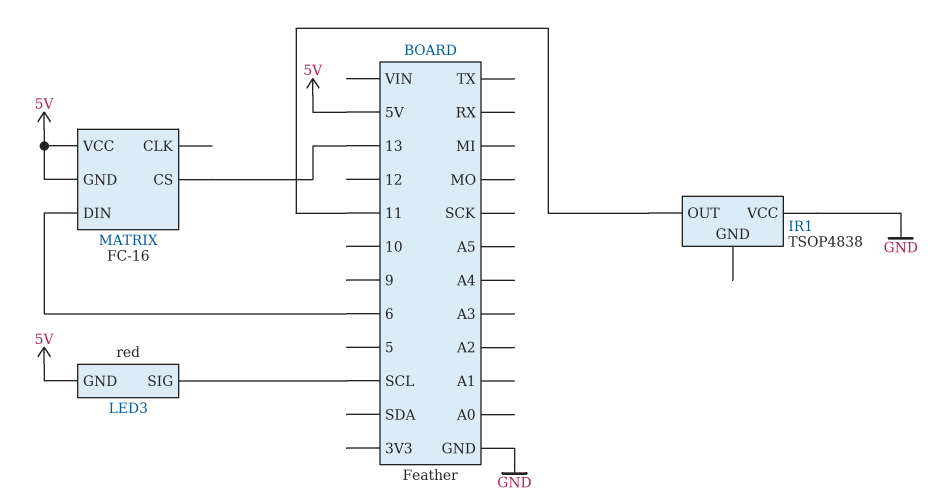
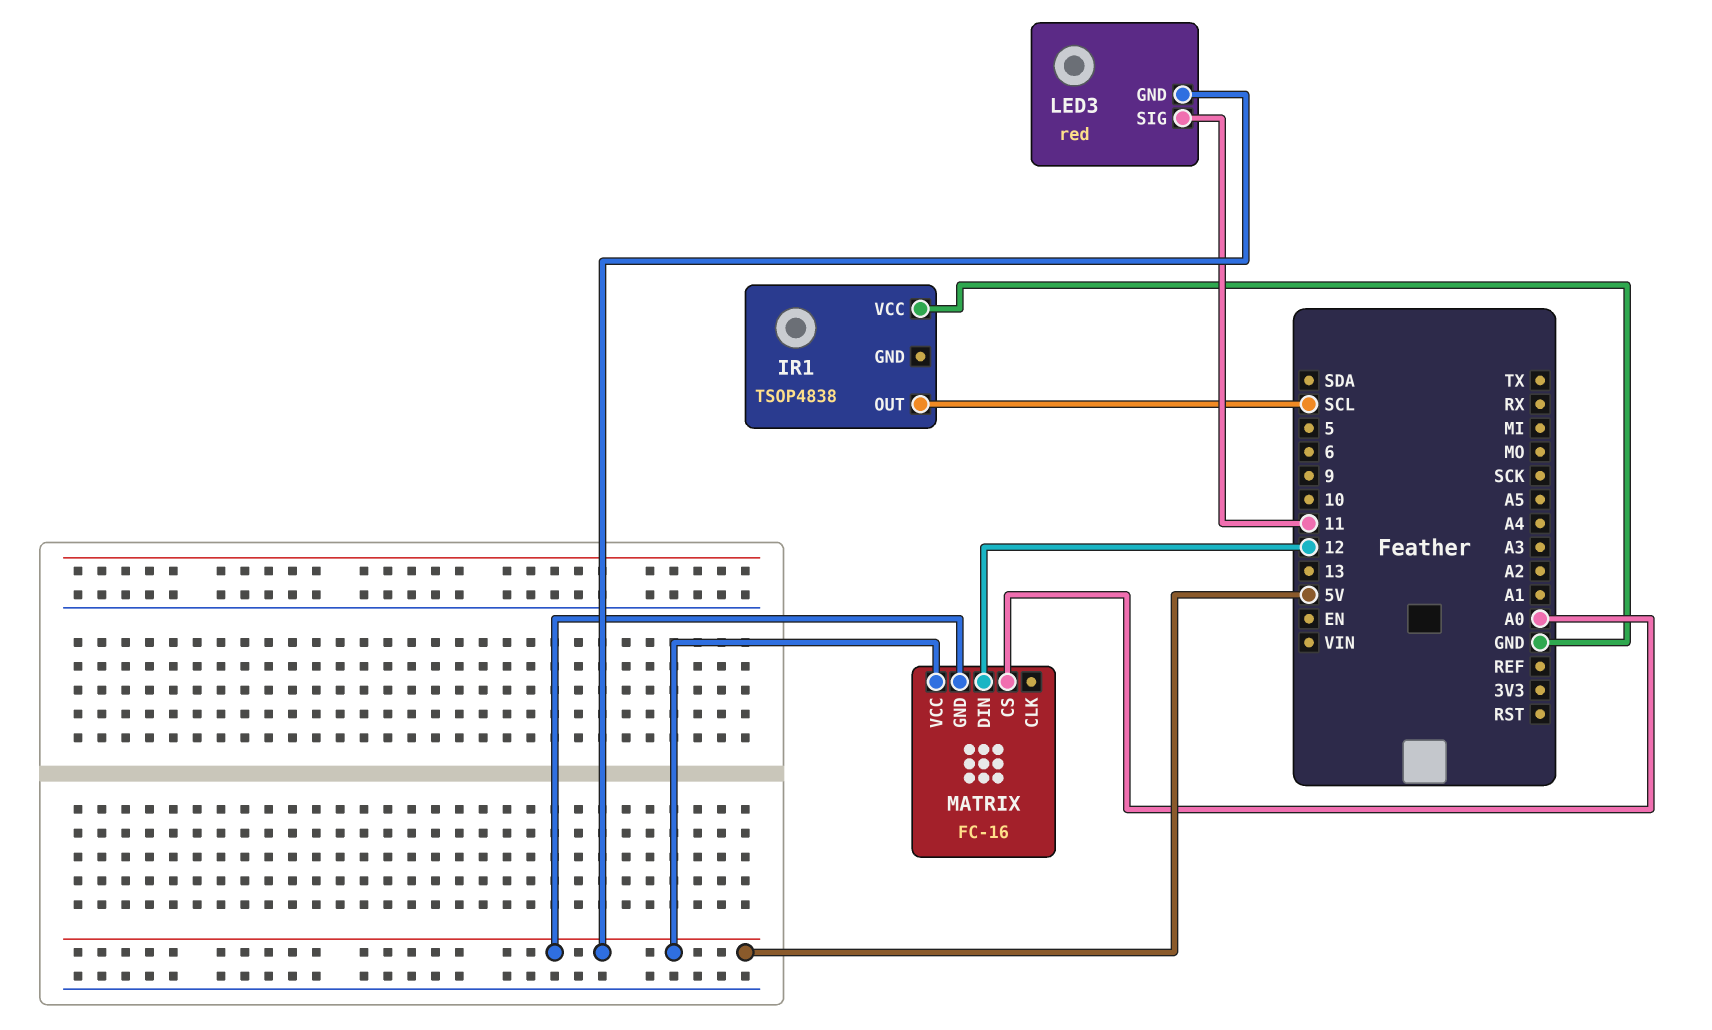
IR1 pin OUT: 11 -> SCL
LED3 pin SIG: SCL -> 11
MATRIX pin CS: 13 -> A0
MATRIX pin DIN: 6 -> 12

